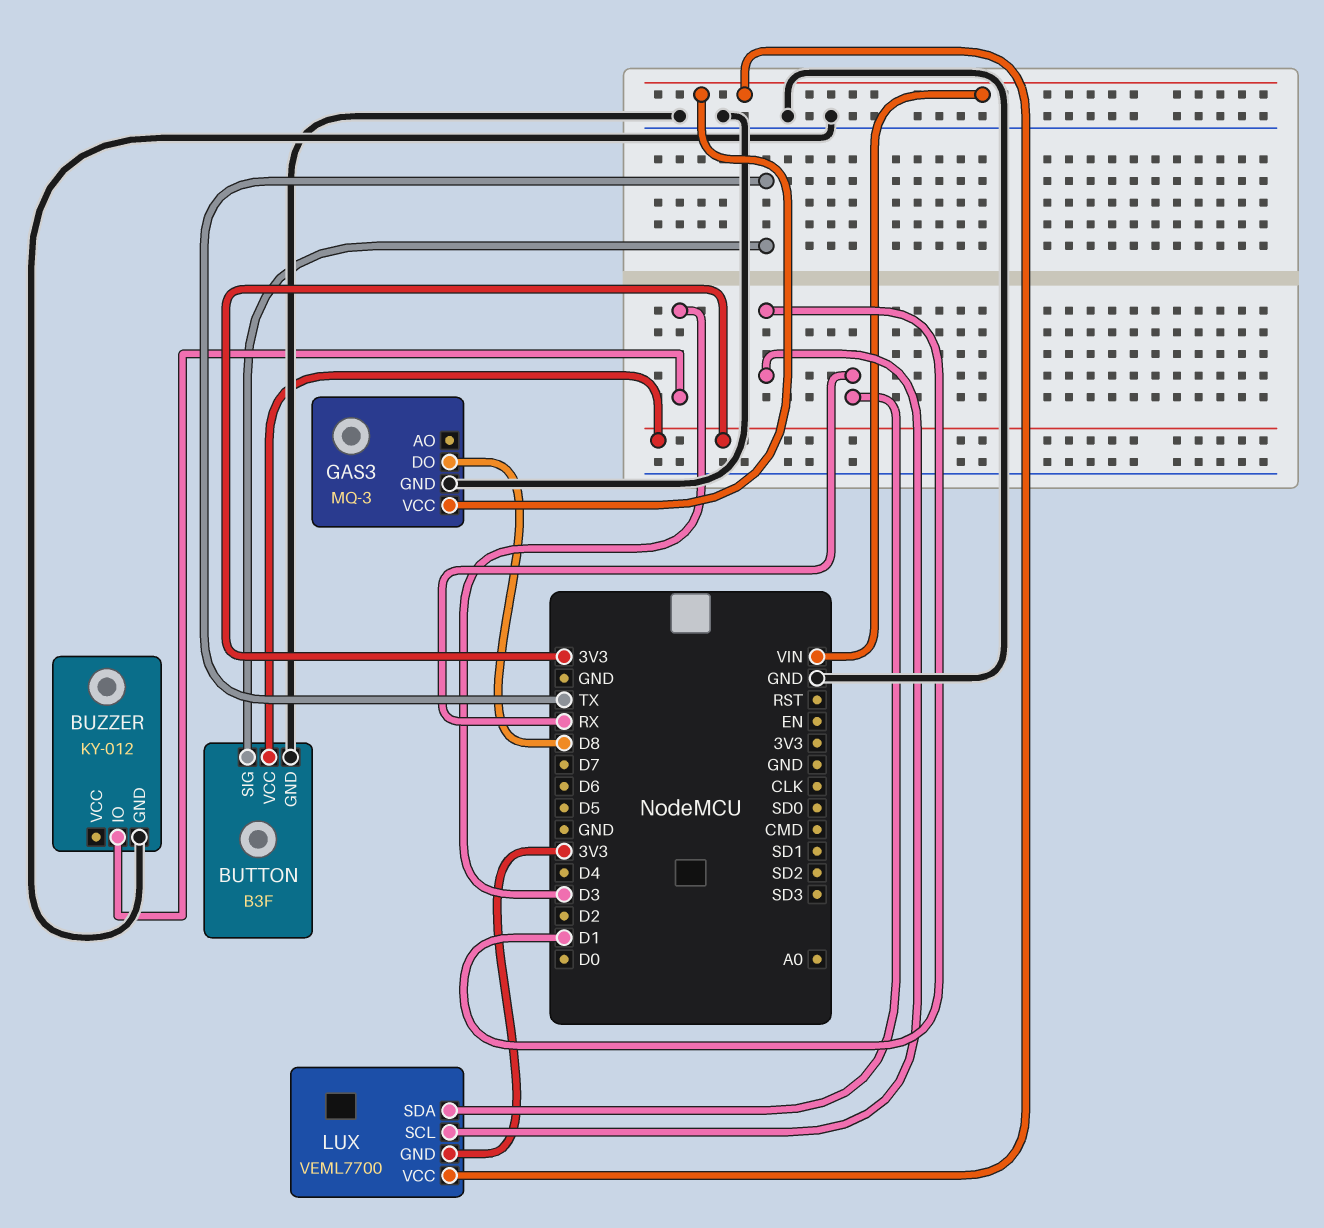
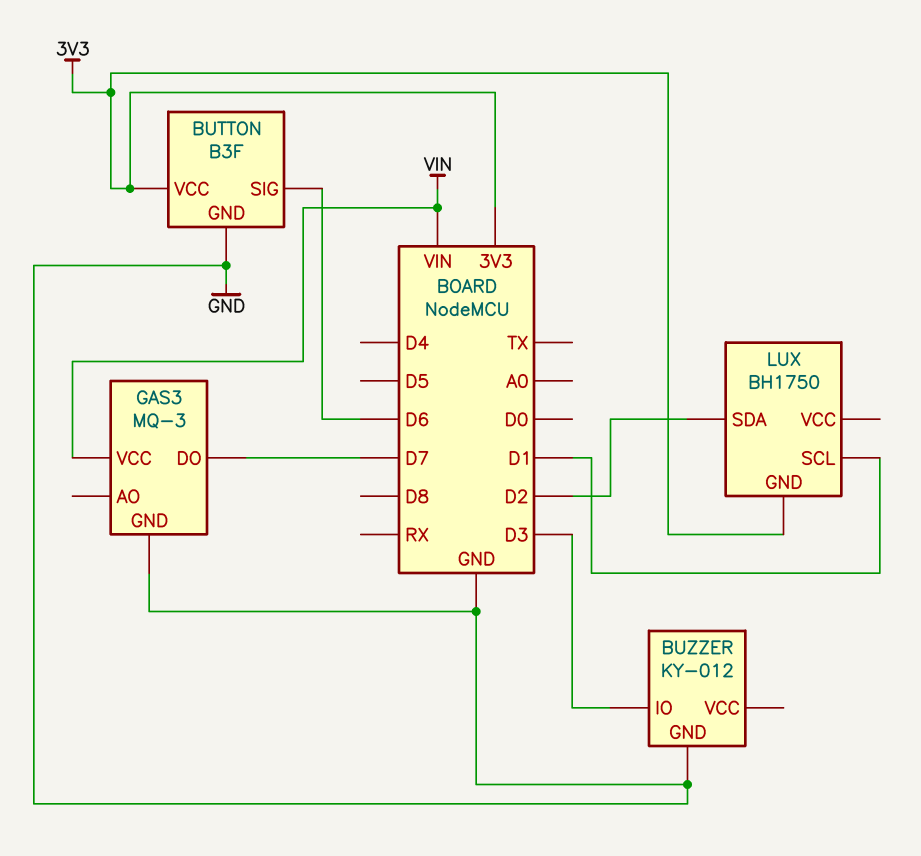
BUTTON pin SIG: TX -> D6
GAS3 pin DO: D8 -> D7
LUX: VEML7700 -> BH1750
LUX pin SDA: RX -> D2
LUX pin VCC: VIN -> none

